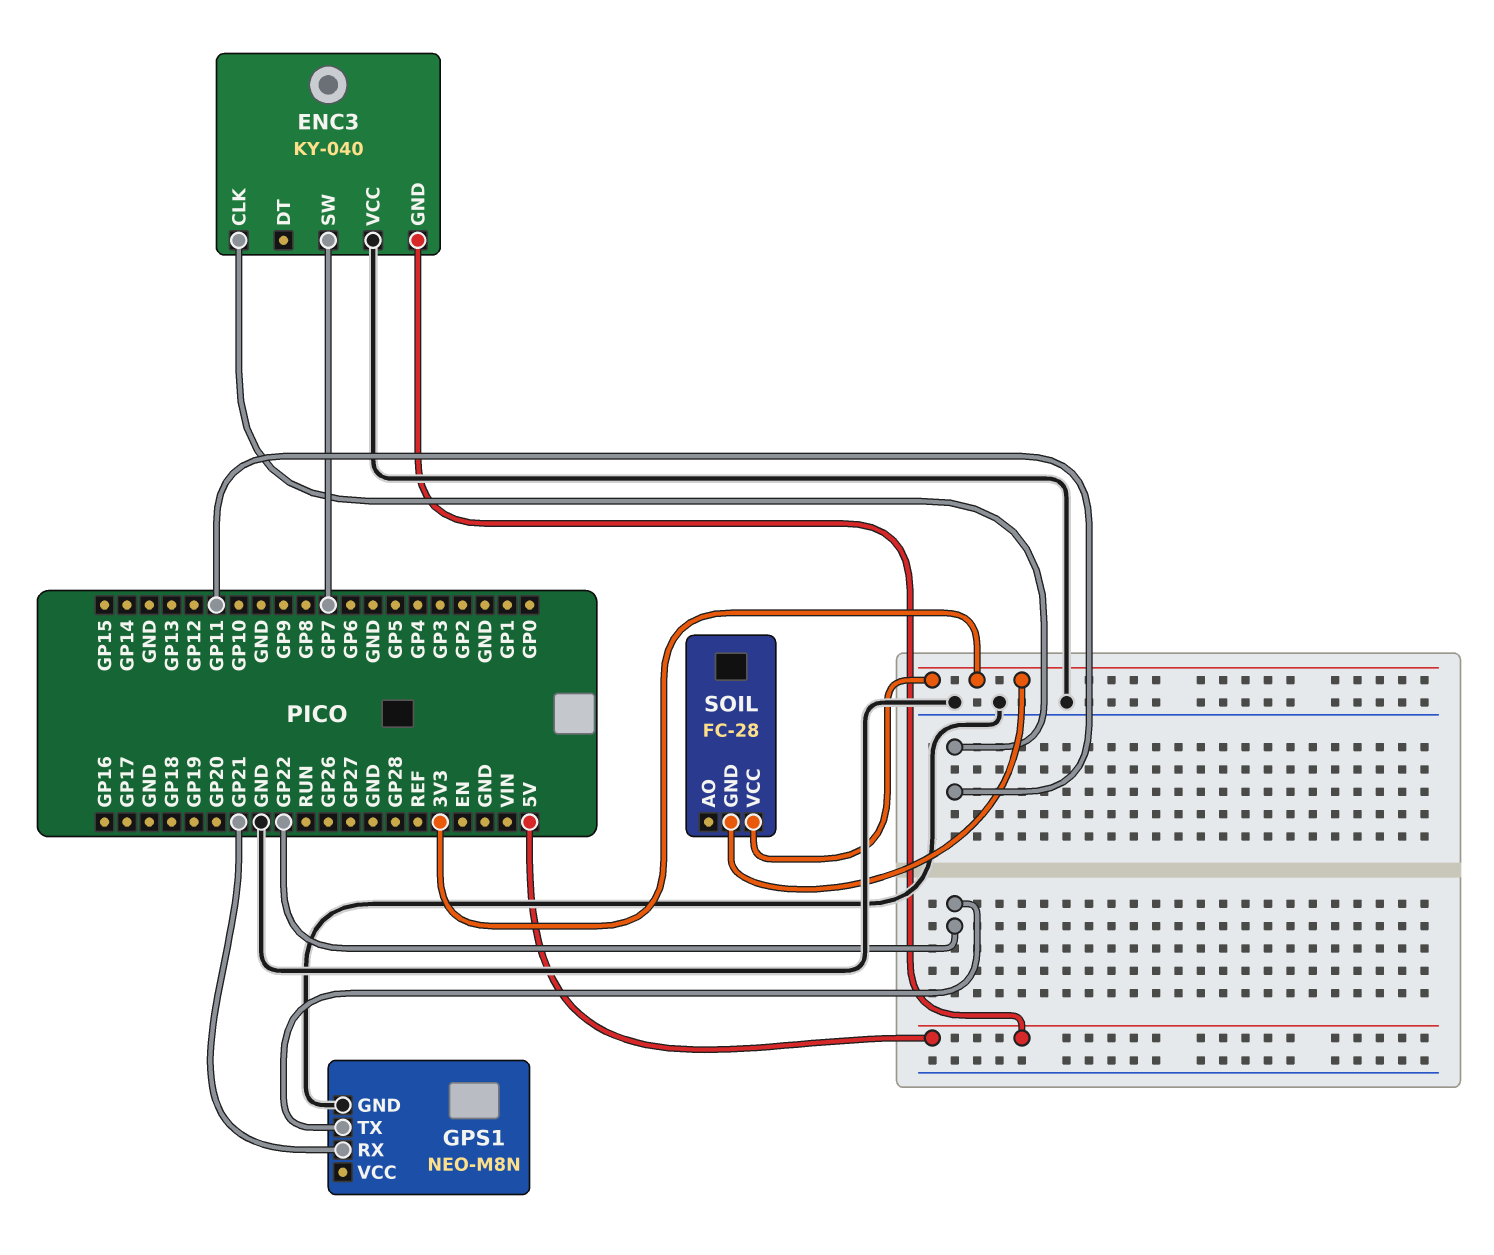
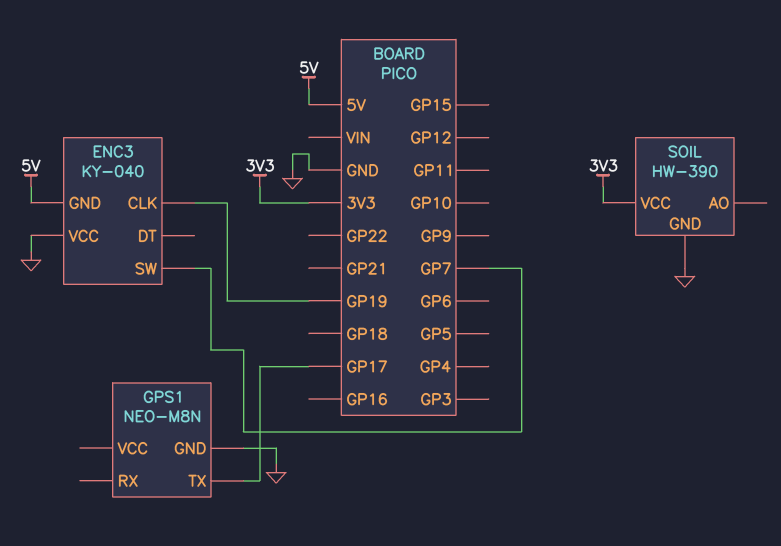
ENC3 pin CLK: GP11 -> GP19
GPS1 pin RX: GP21 -> none
GPS1 pin TX: GP22 -> GP17
SOIL: FC-28 -> HW-390
SOIL pin GND: 3V3 -> GND

